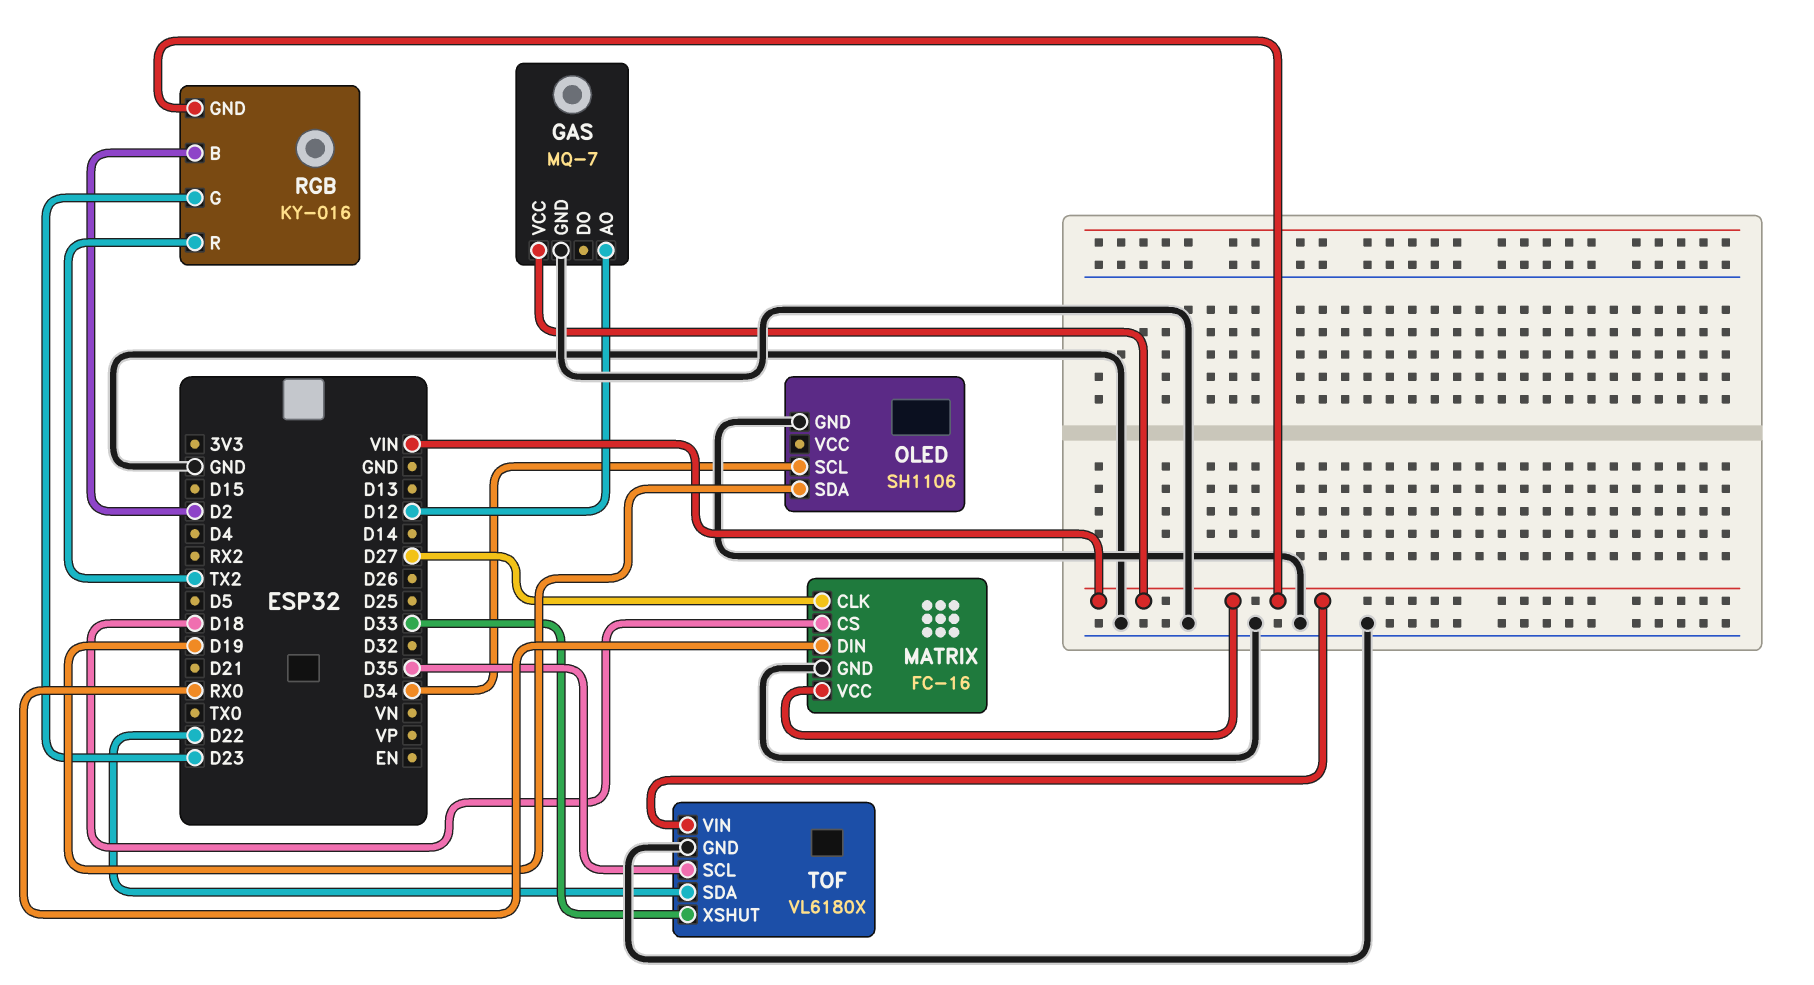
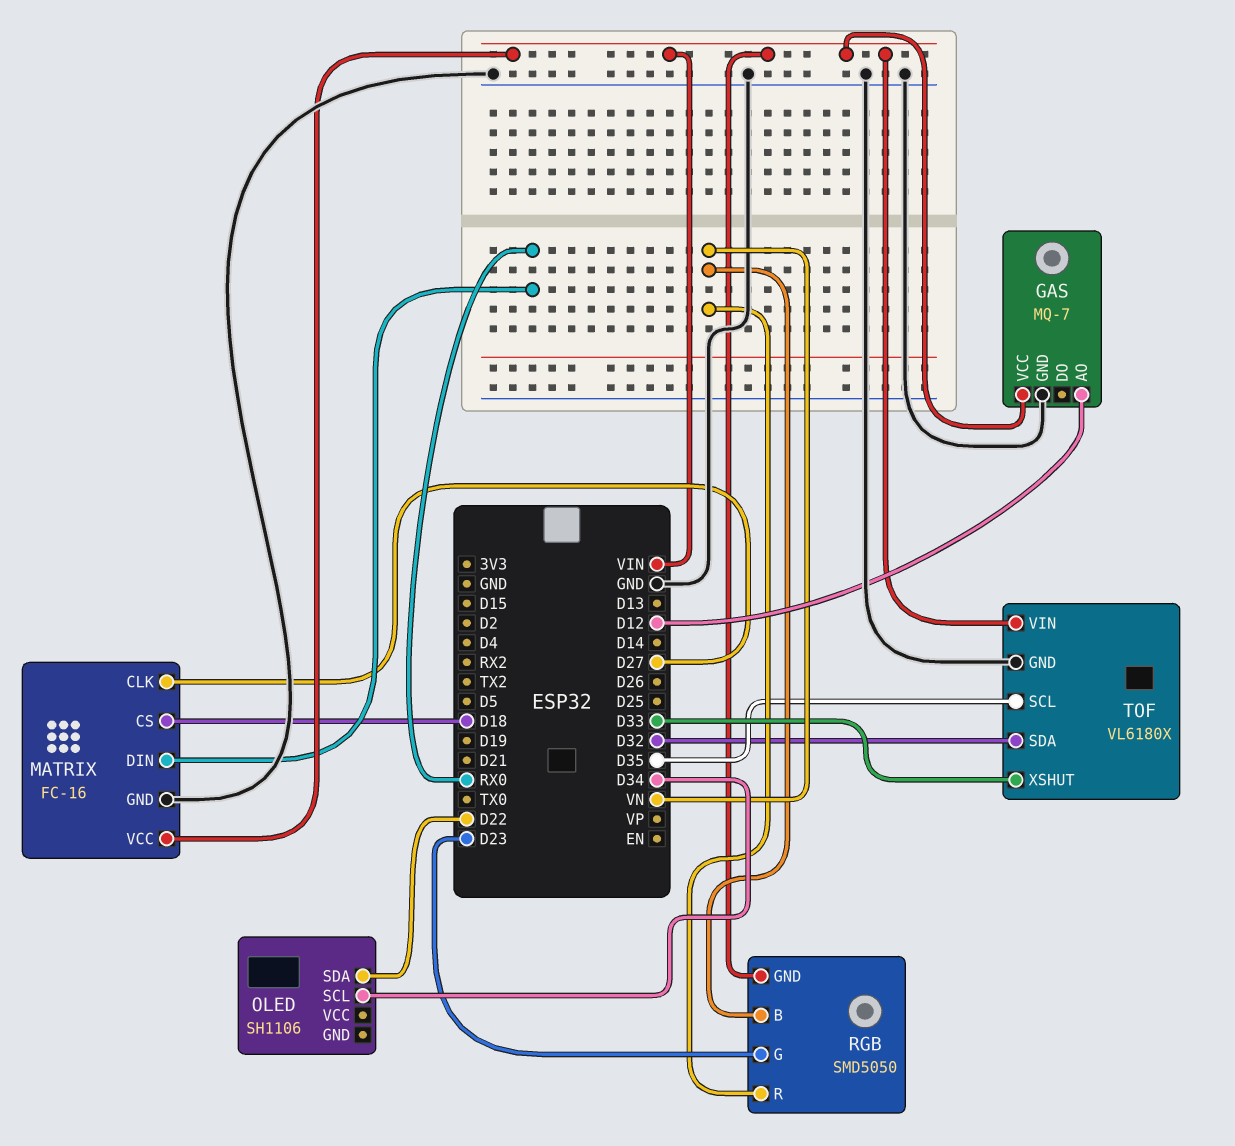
OLED pin GND: GND -> none
OLED pin SDA: D19 -> D22
RGB: KY-016 -> SMD5050
RGB pin B: D2 -> VN
RGB pin R: TX2 -> VN
TOF pin SDA: D22 -> D32

